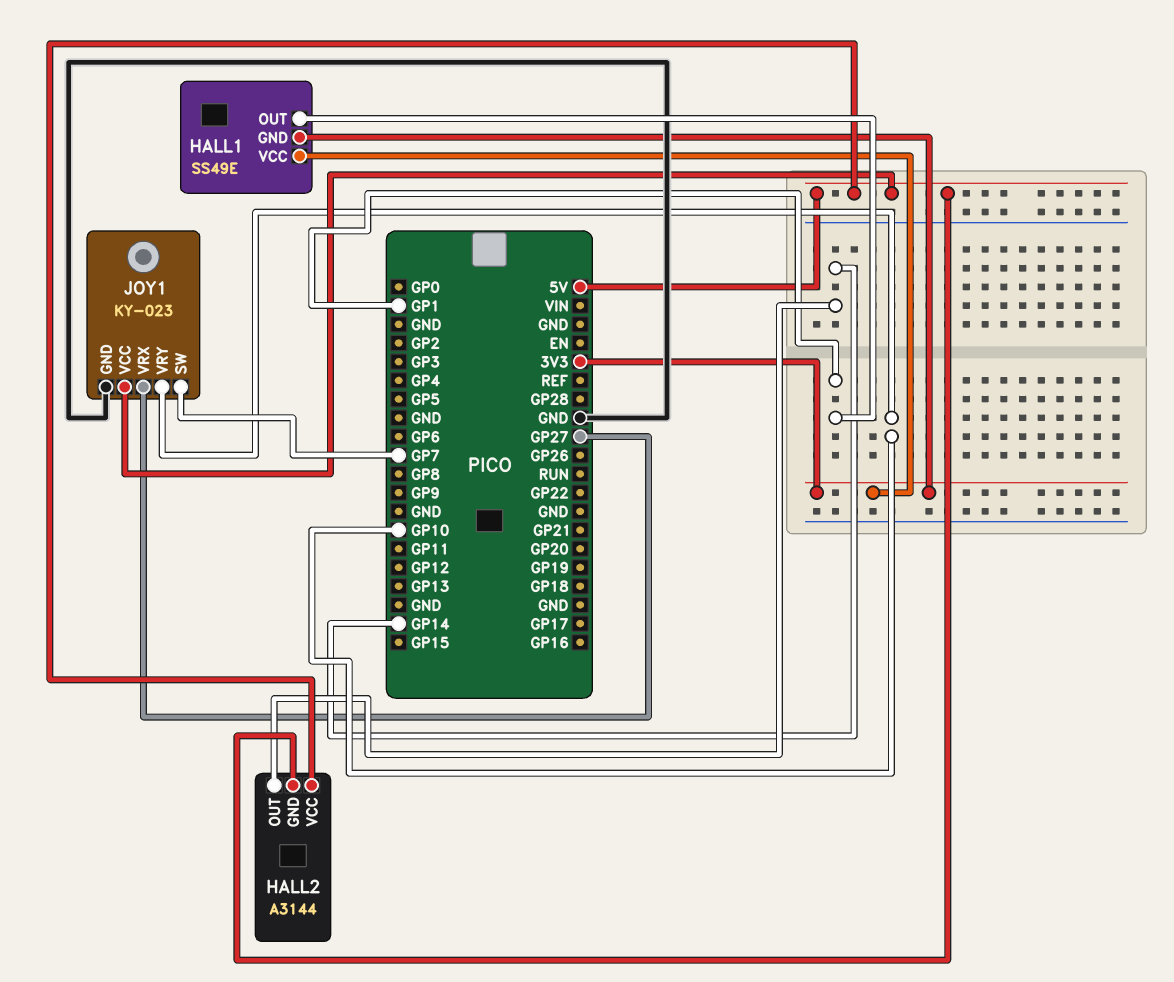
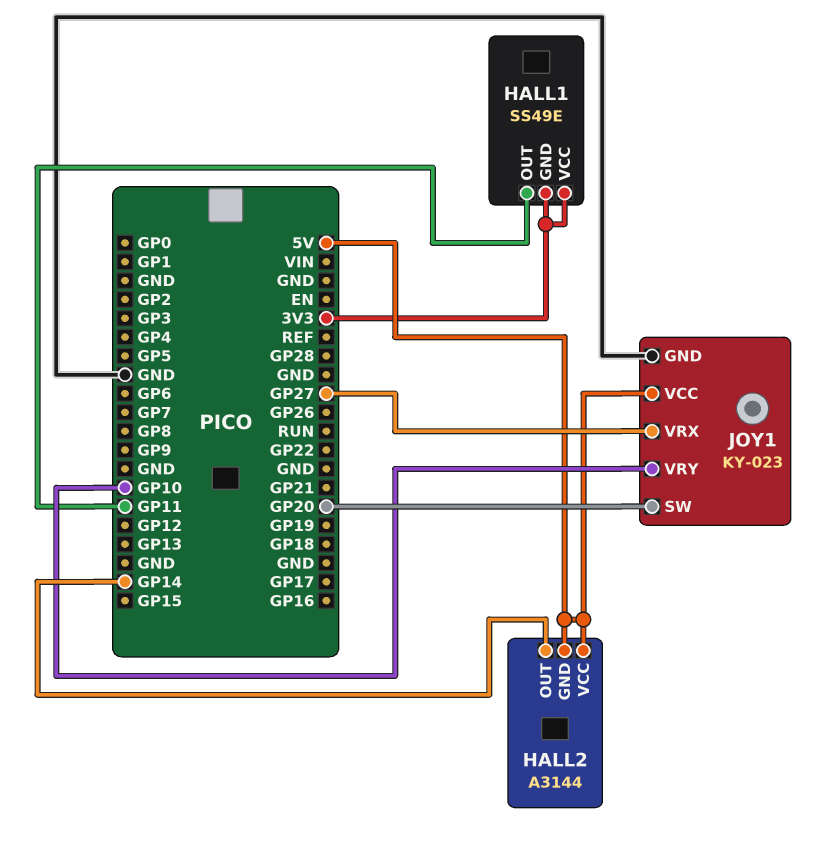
HALL1 pin OUT: GP1 -> GP11
JOY1 pin SW: GP7 -> GP20

